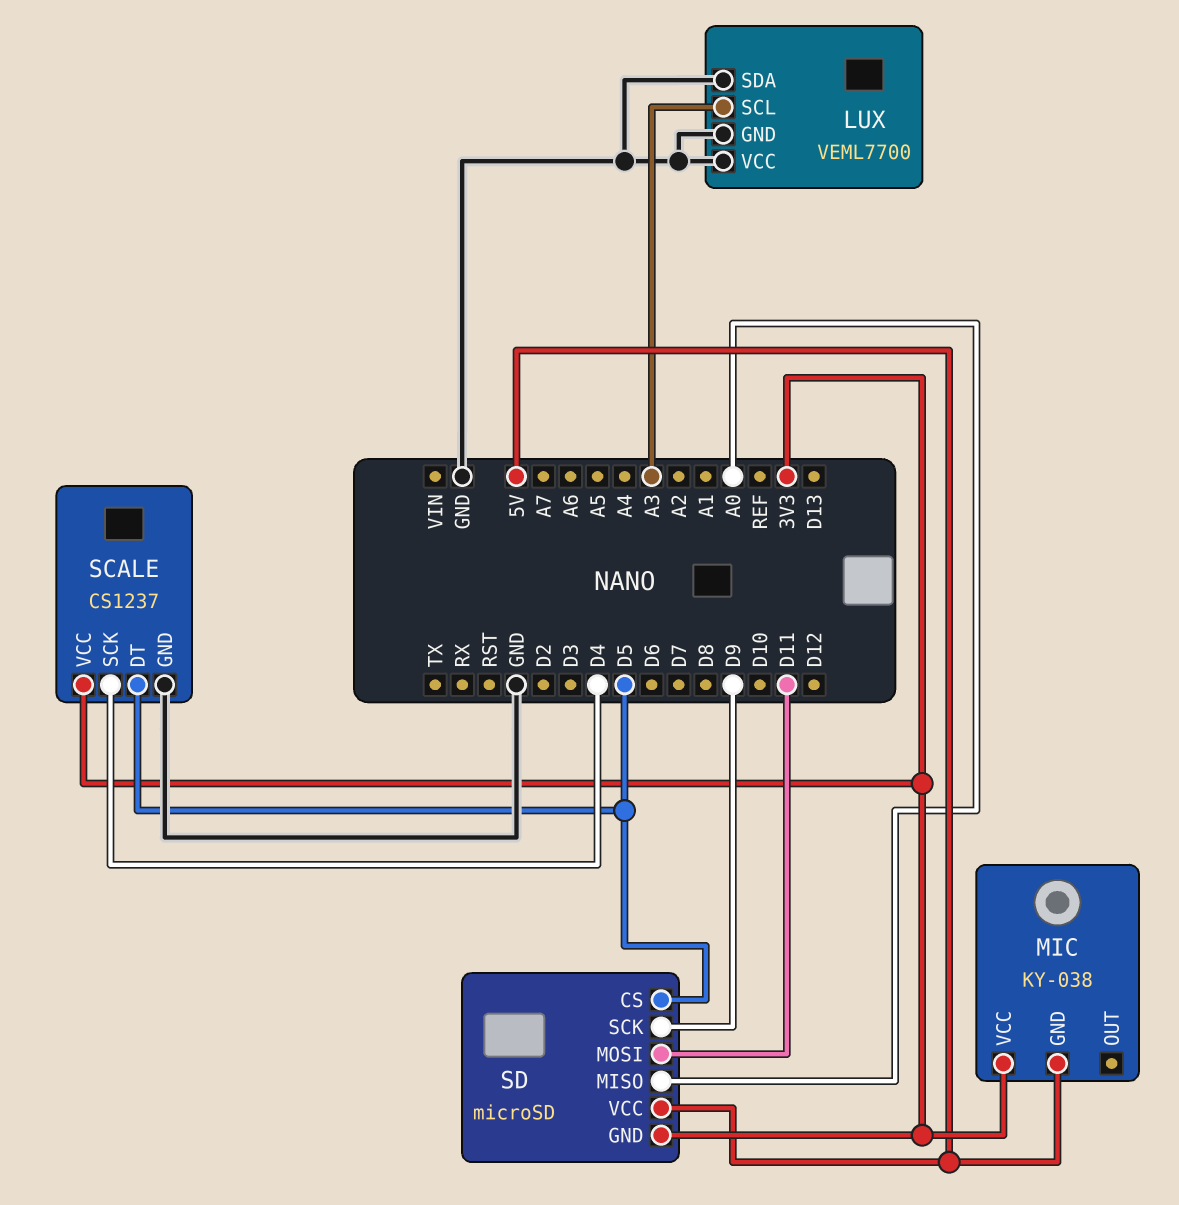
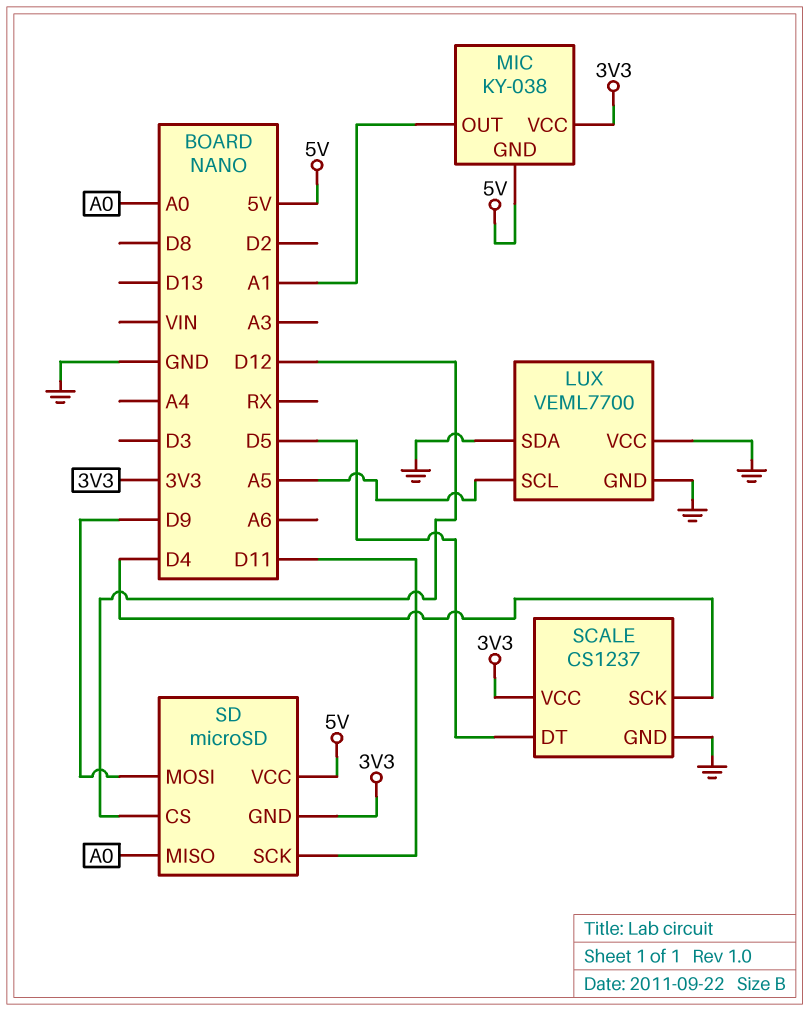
LUX pin SCL: A3 -> A5
MIC pin OUT: none -> A1
SD pin CS: D5 -> D12
SD pin MOSI: D11 -> D9
SD pin SCK: D9 -> D11

